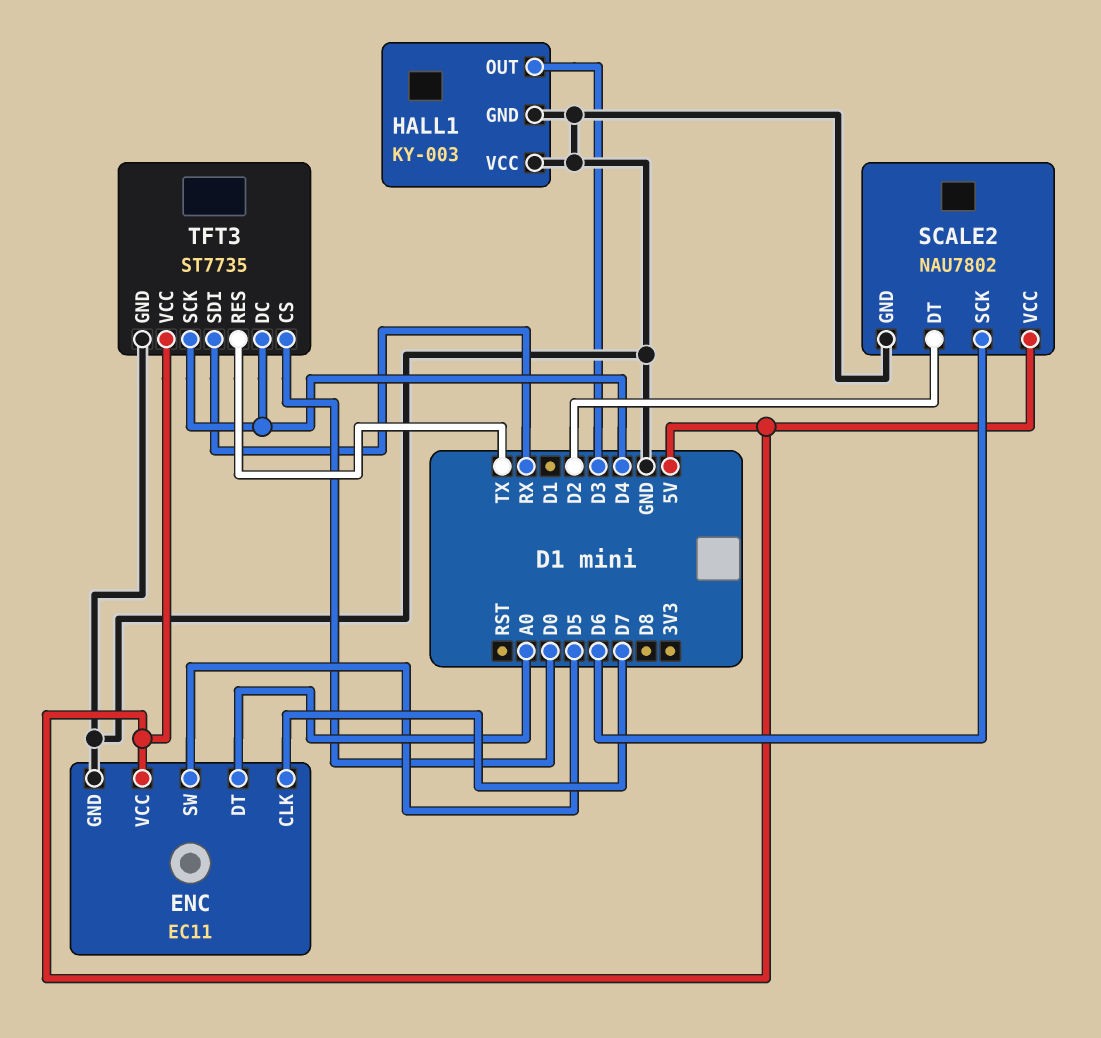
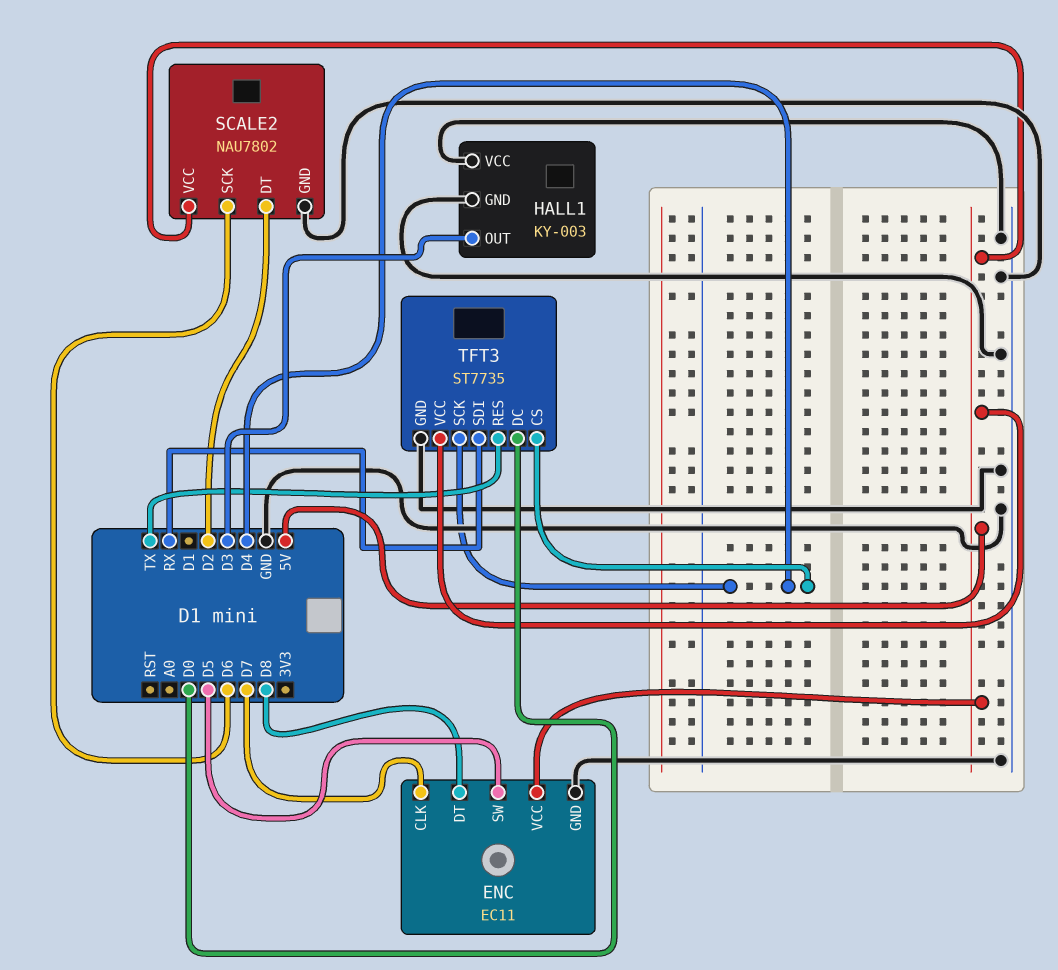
ENC pin DT: A0 -> D8
TFT3 pin CS: D0 -> D4
TFT3 pin DC: D4 -> D0

